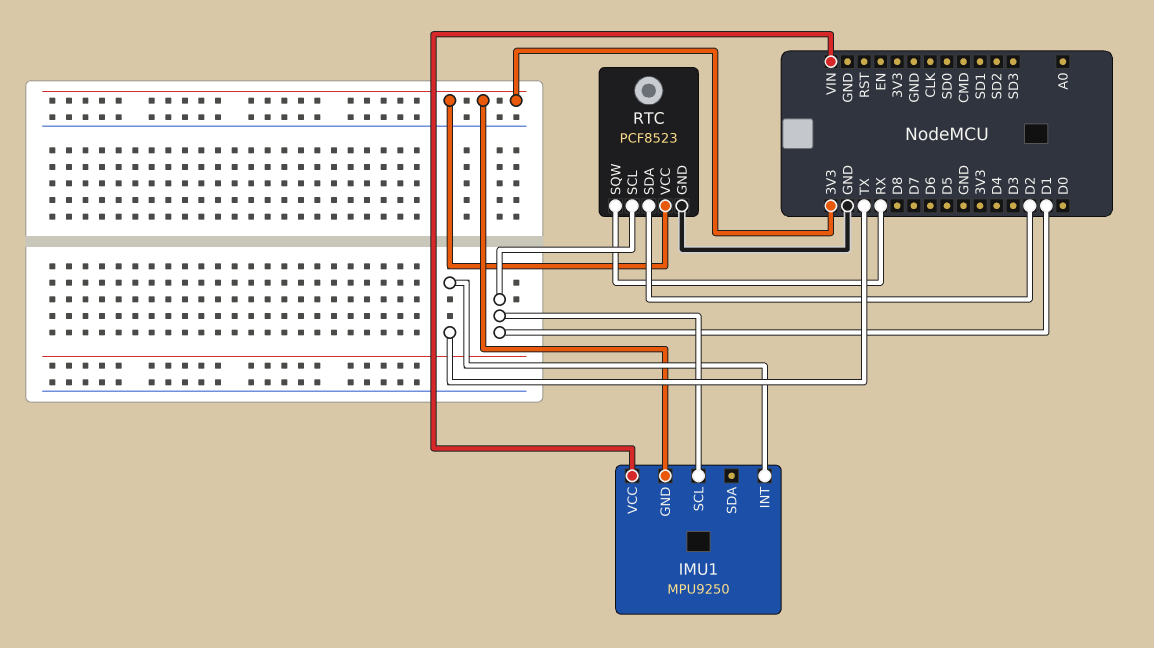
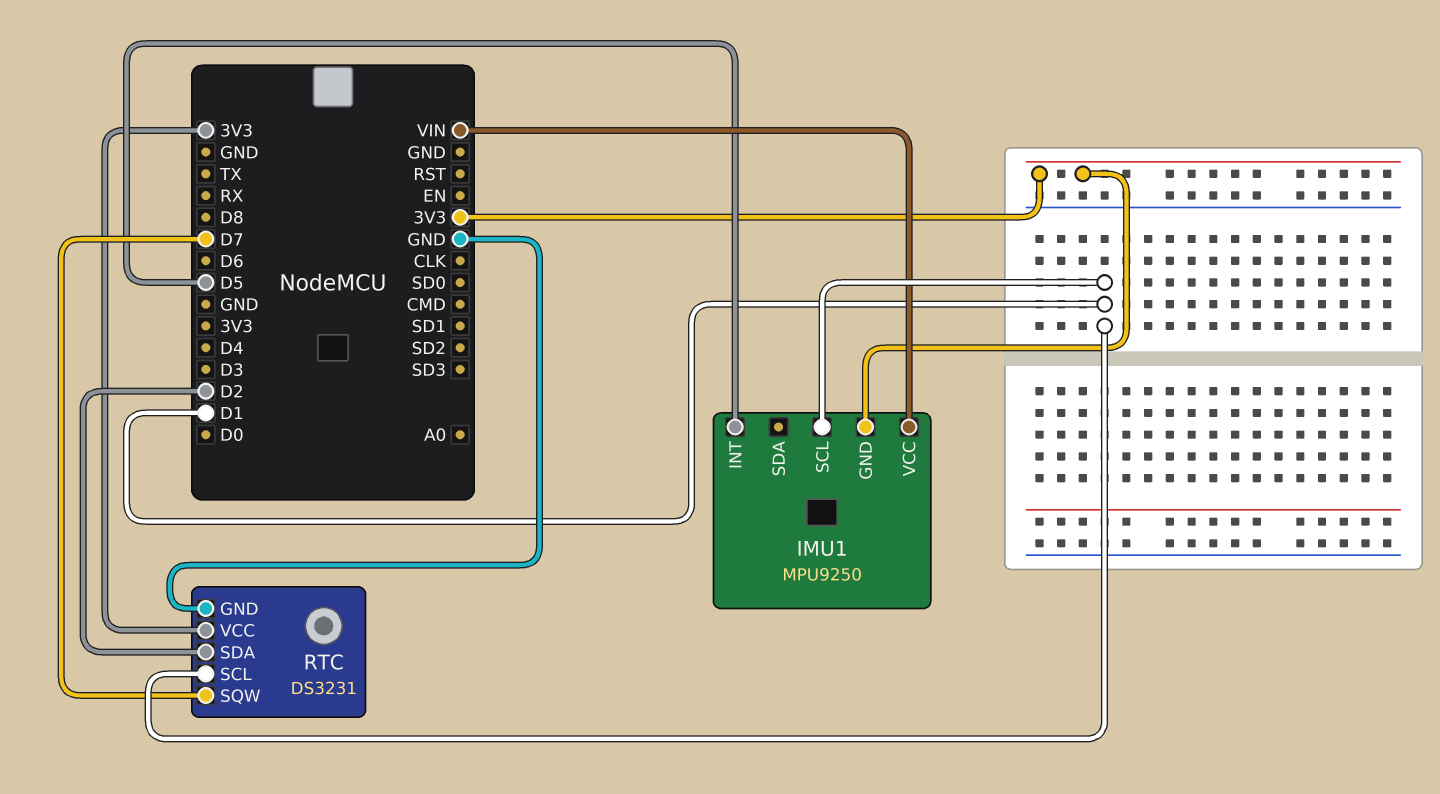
IMU1 pin INT: TX -> D5
RTC: PCF8523 -> DS3231
RTC pin SQW: RX -> D7

